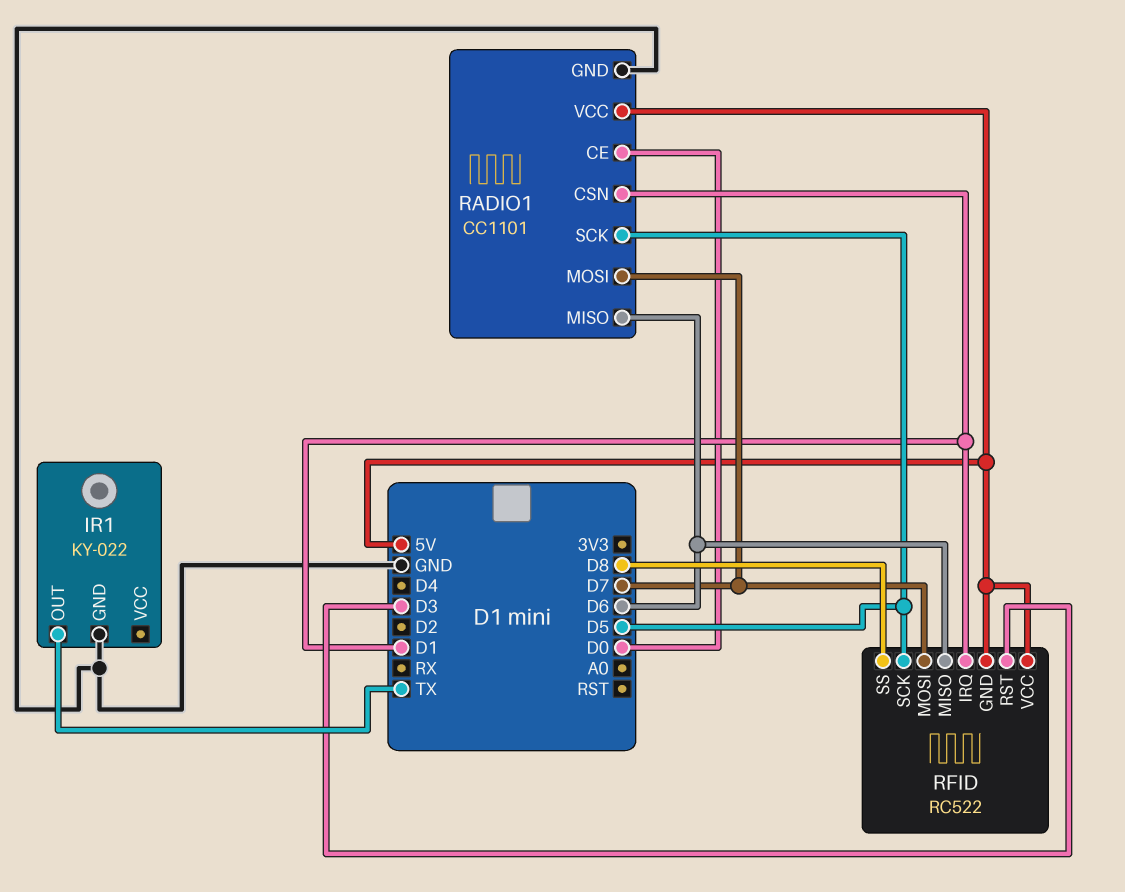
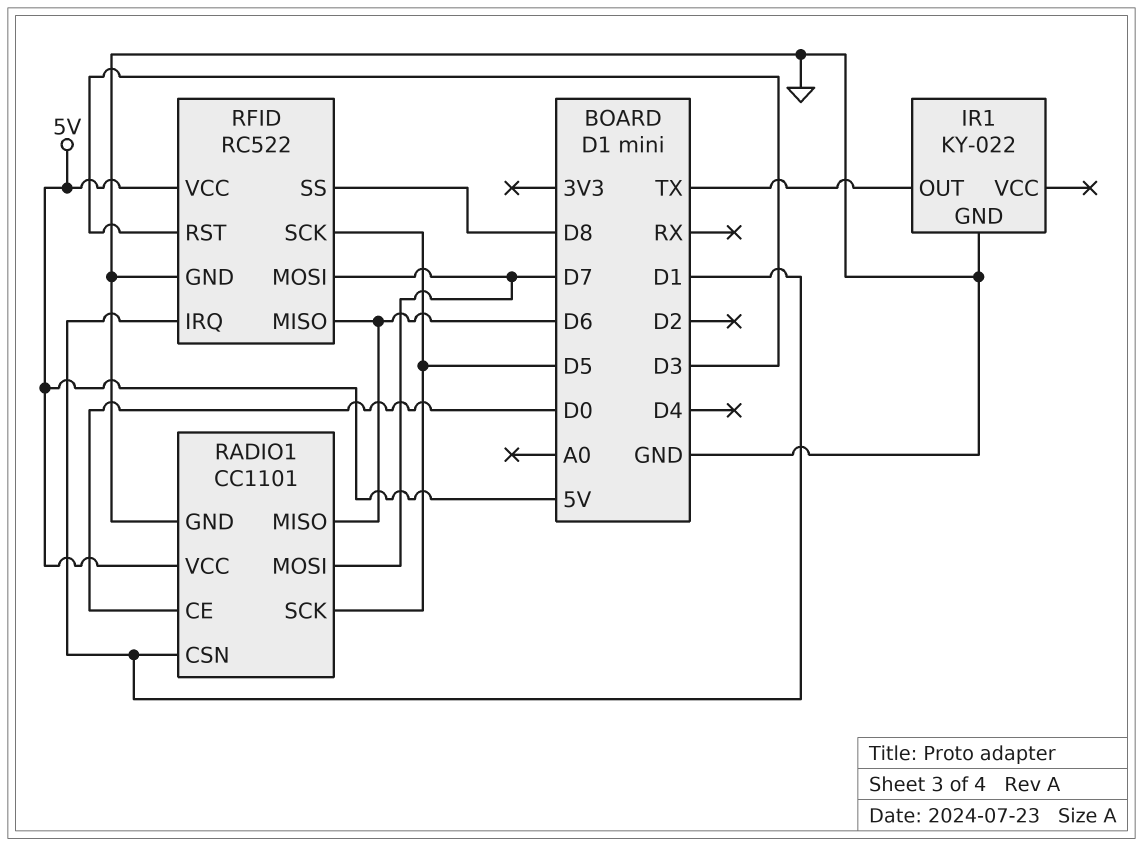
RFID pin GND: 5V -> GND

